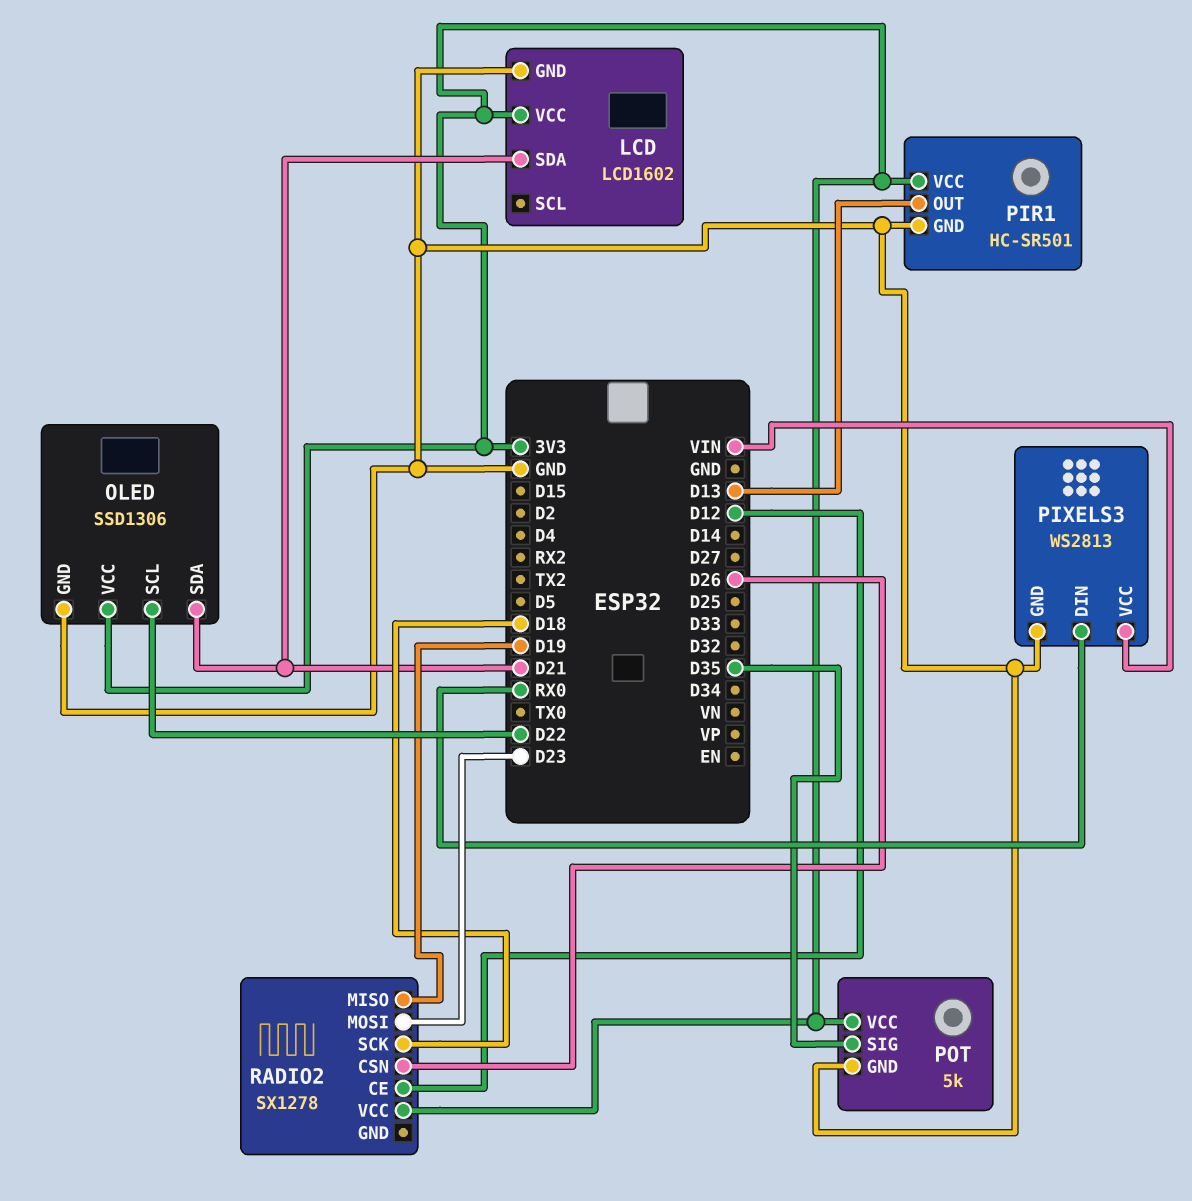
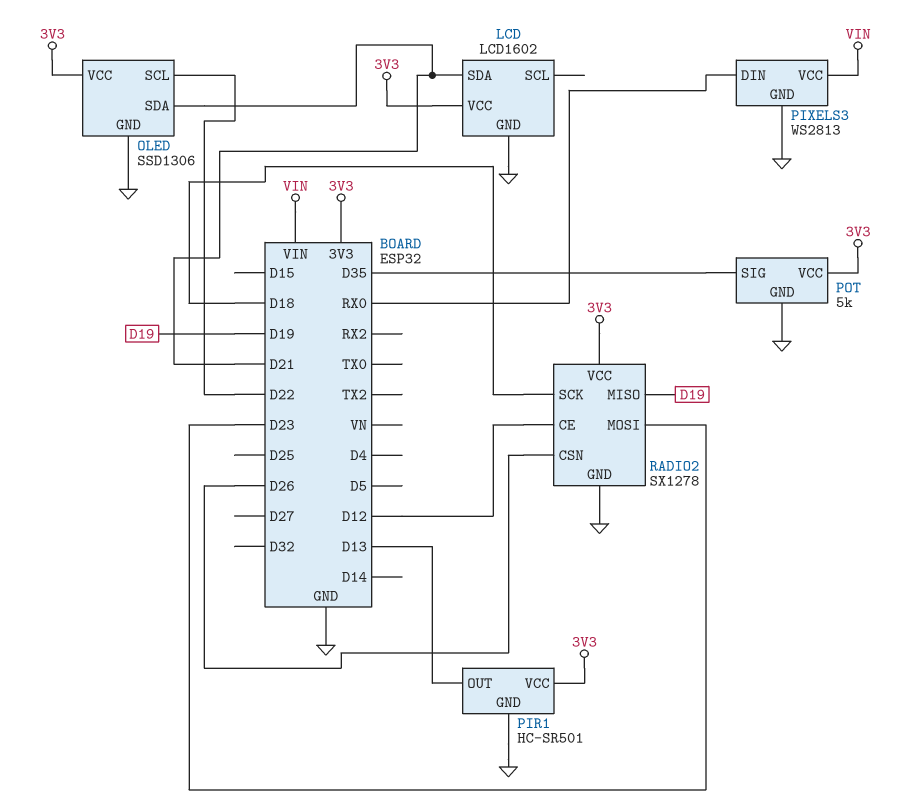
RADIO2 pin GND: none -> GND

